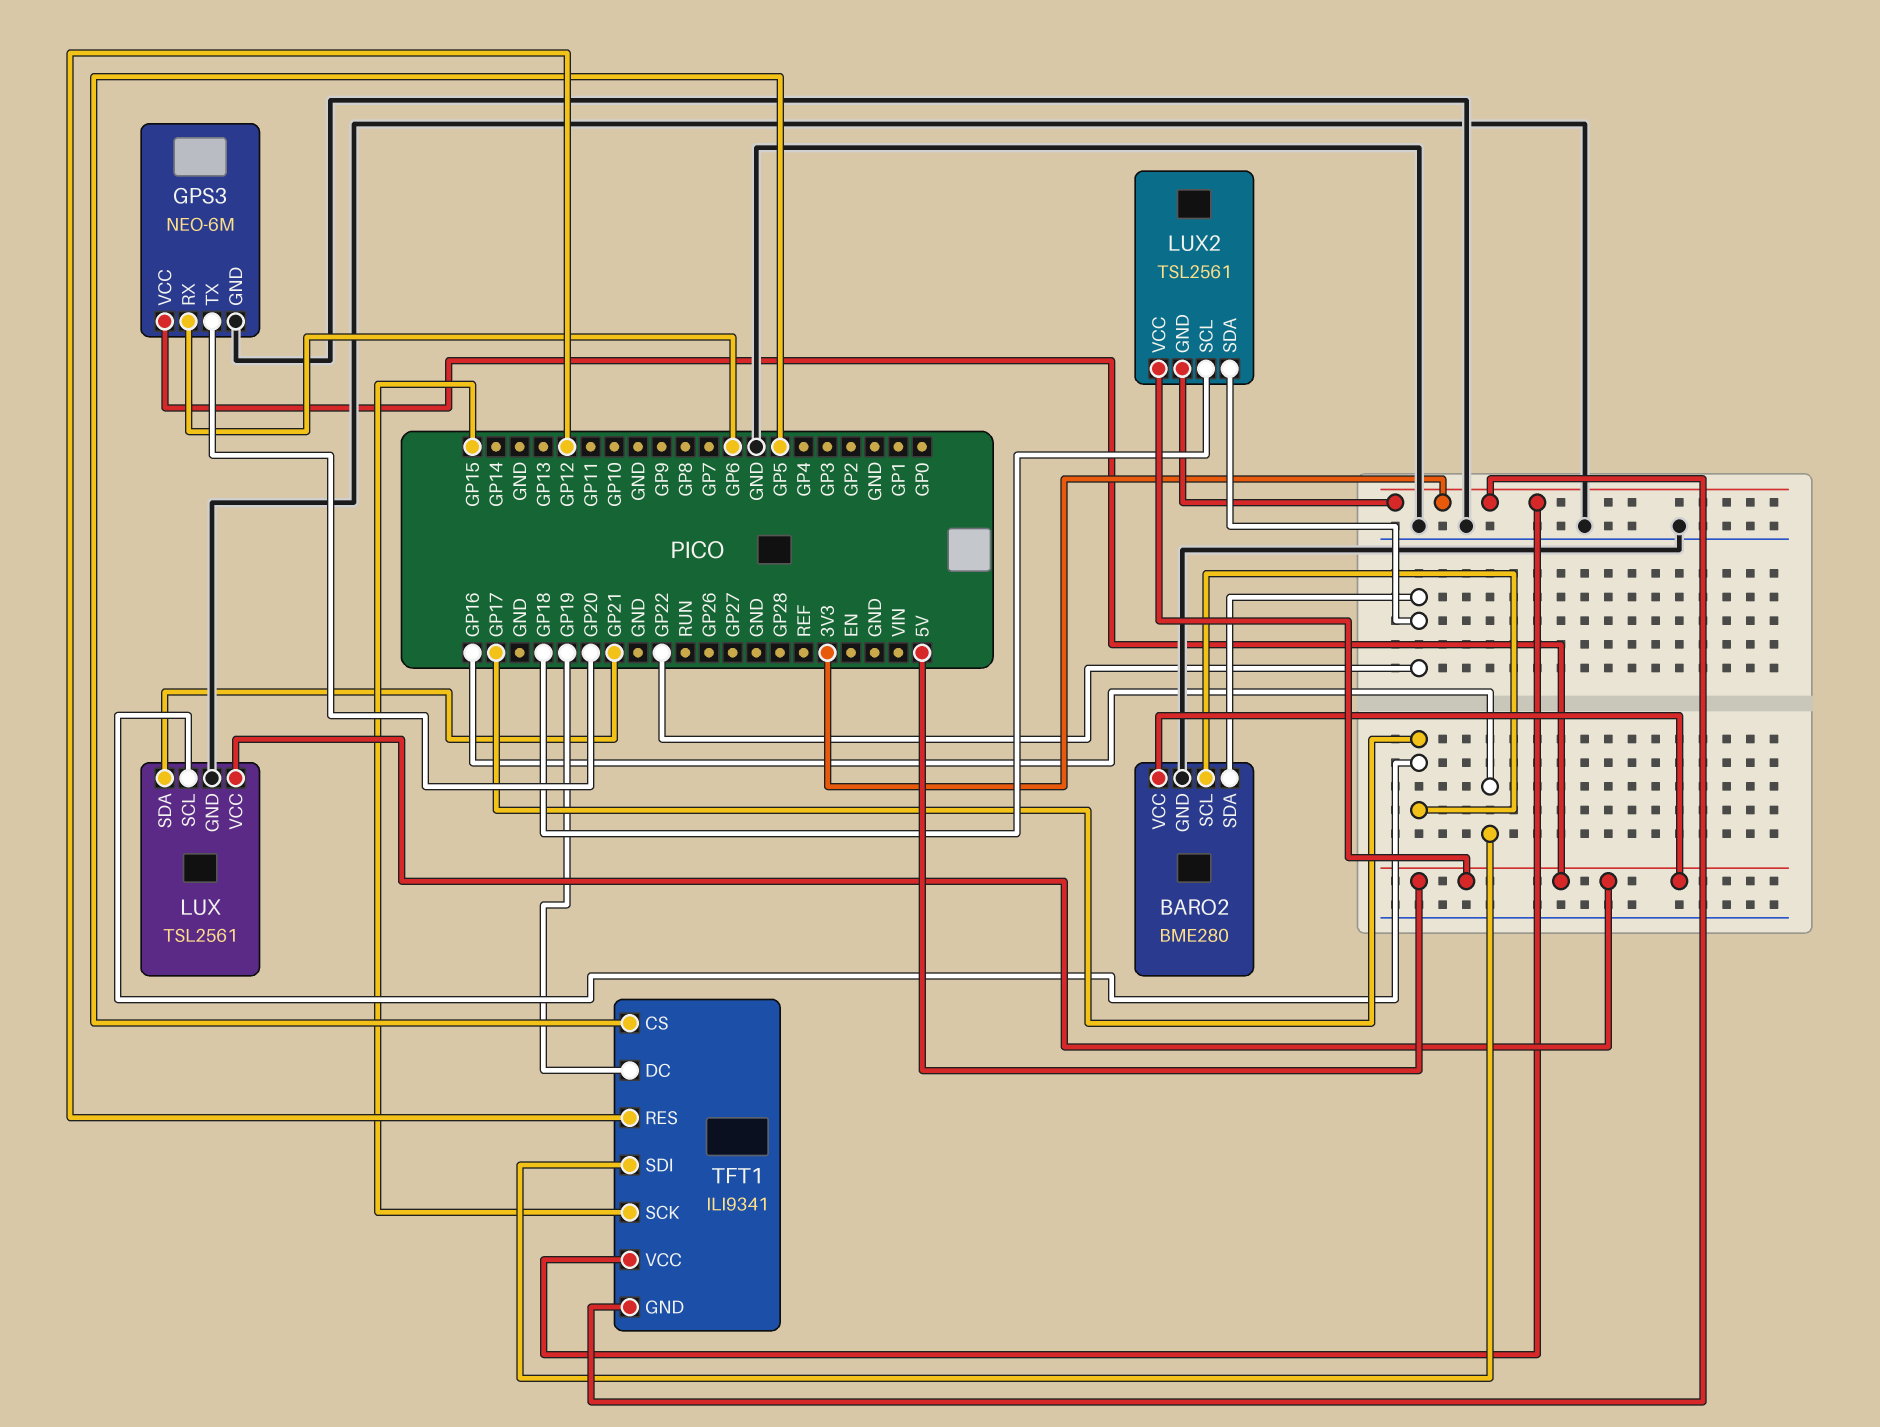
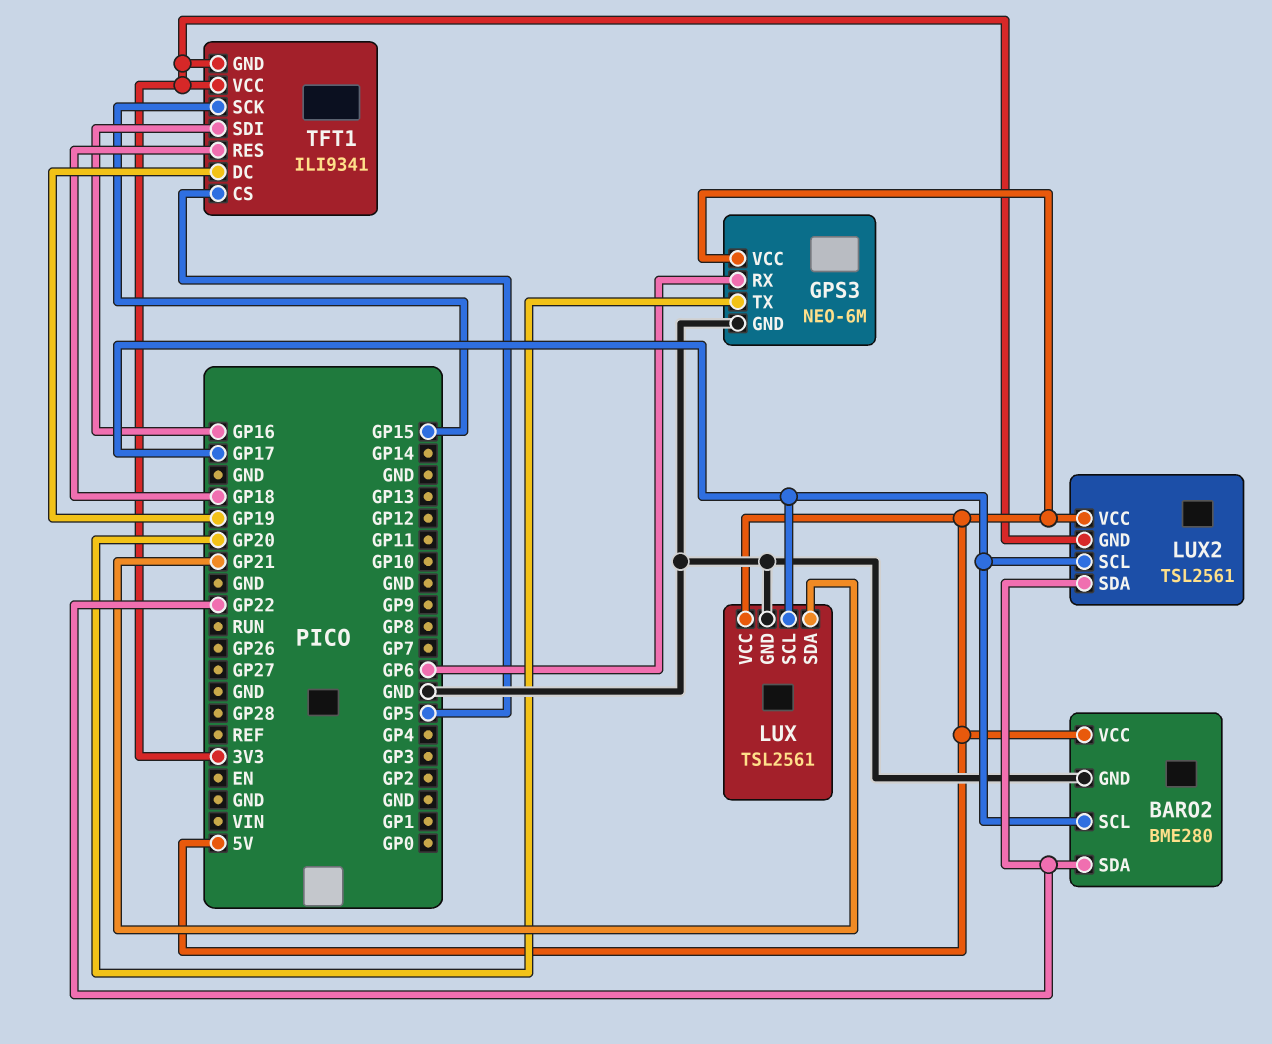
LUX2 pin SCL: GP18 -> GP17
TFT1 pin RES: GP12 -> GP18

